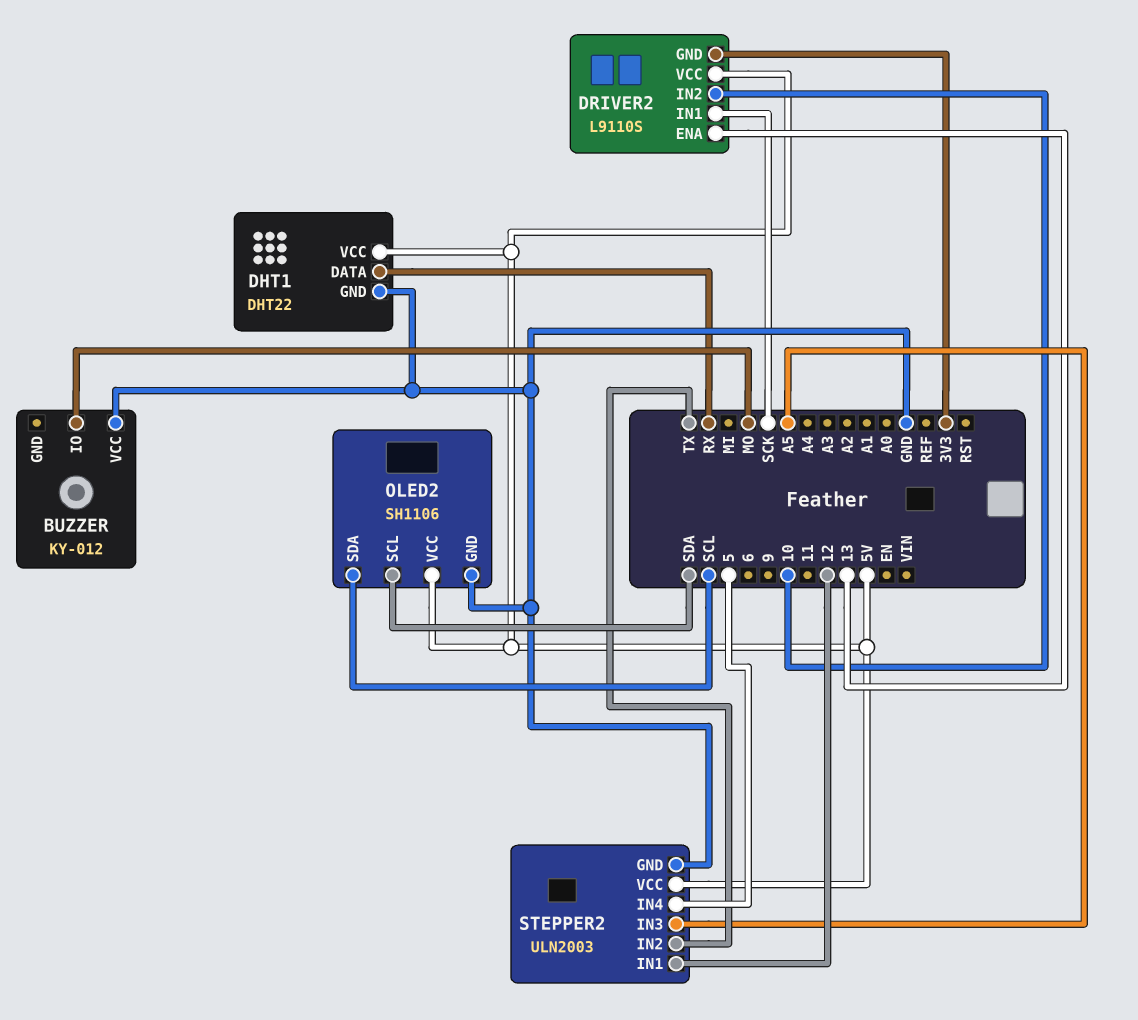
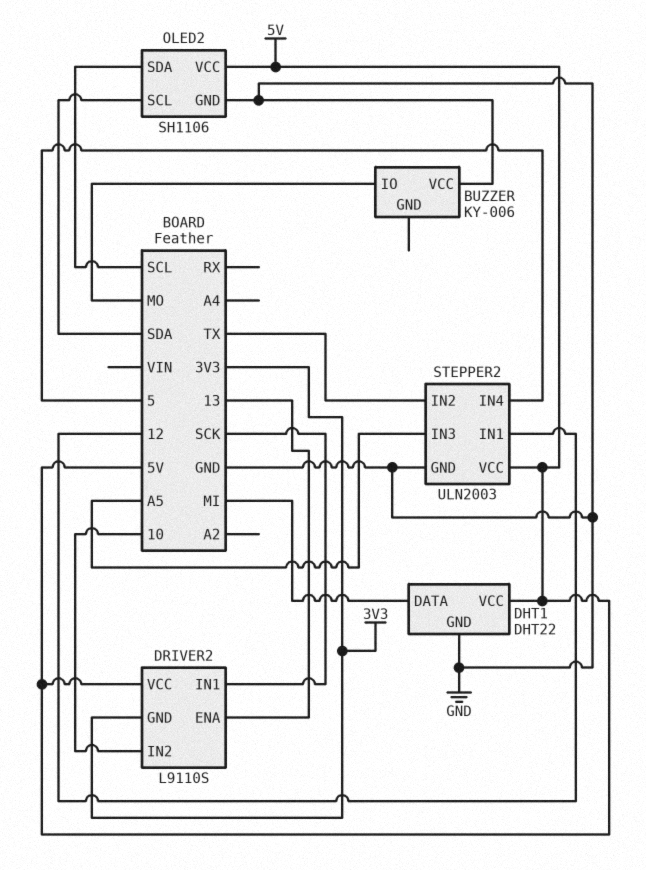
BUZZER: KY-012 -> KY-006
DHT1 pin DATA: RX -> MI

